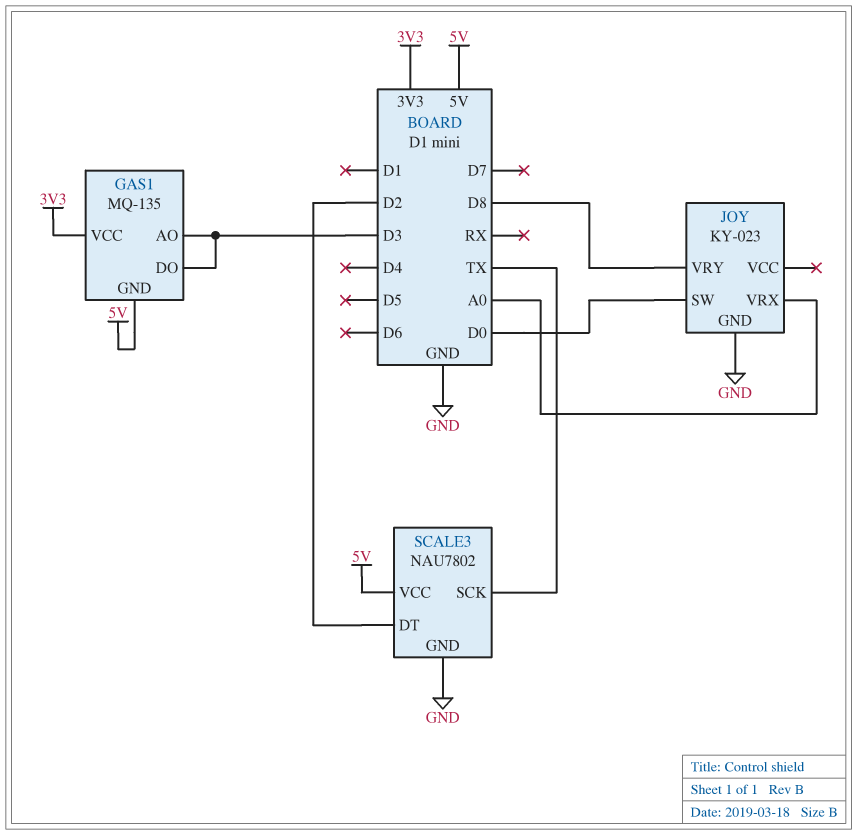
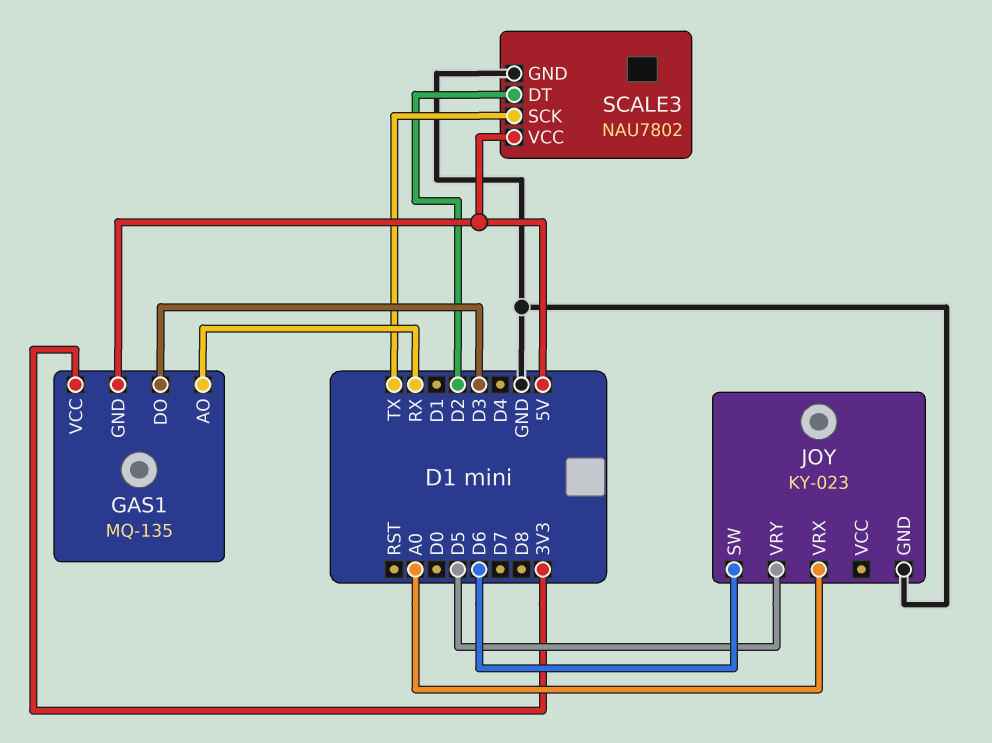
GAS1 pin AO: D3 -> RX
JOY pin SW: D0 -> D6
JOY pin VRY: D8 -> D5

